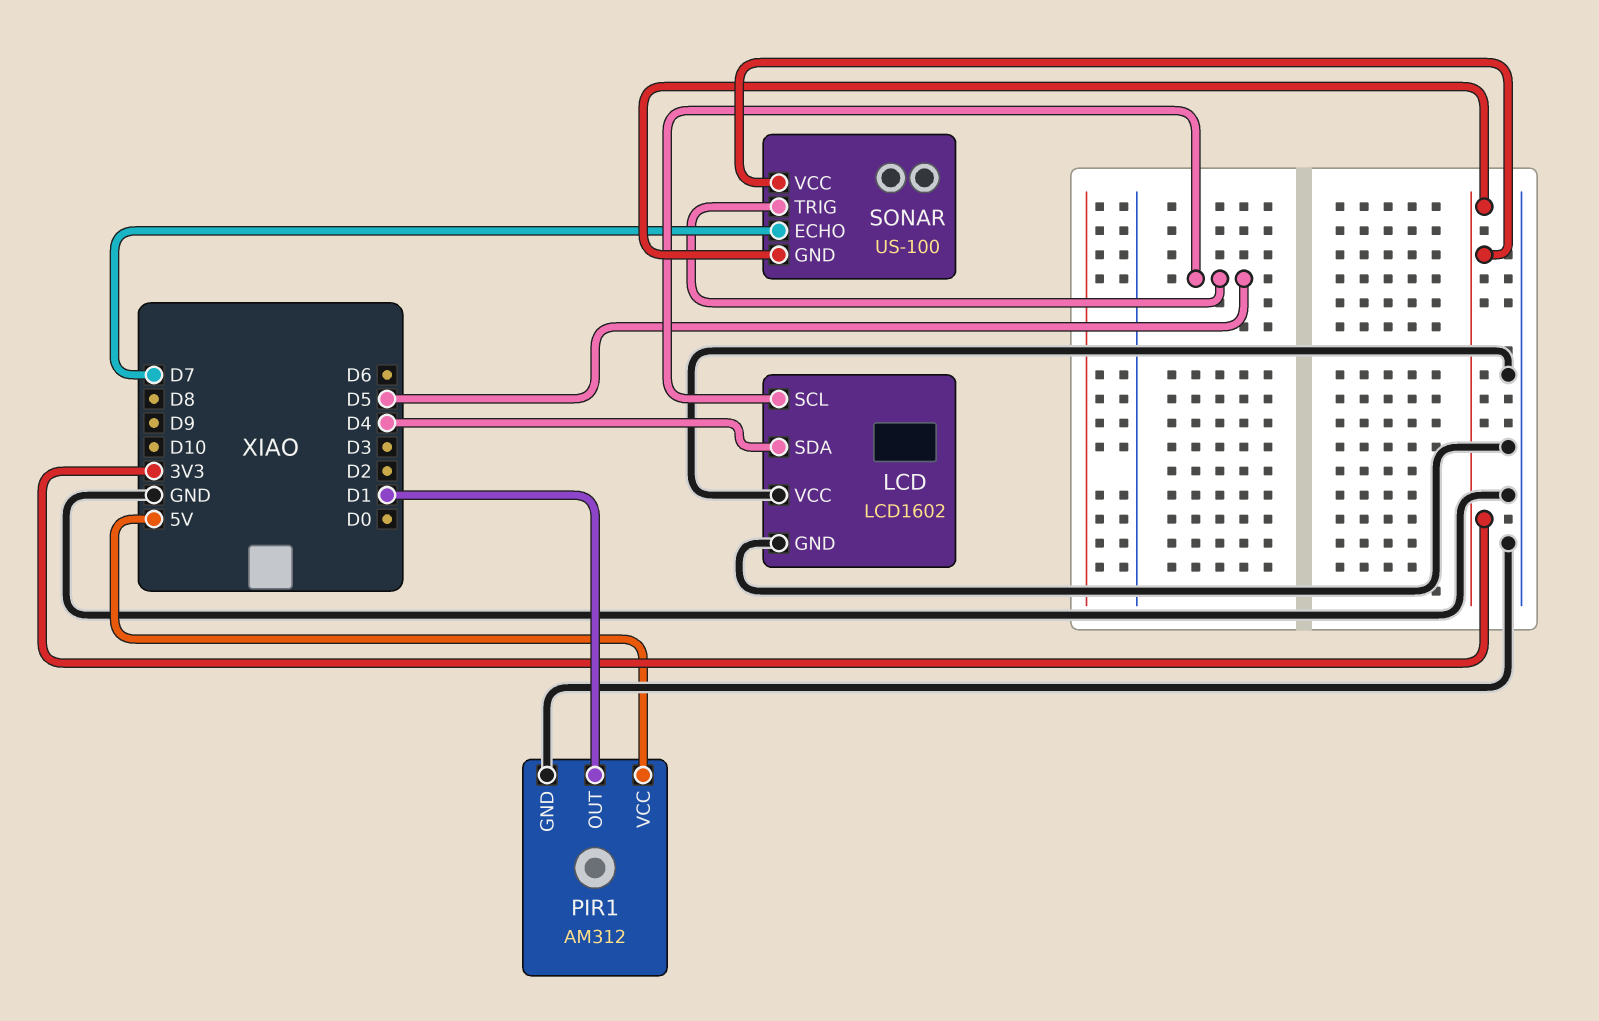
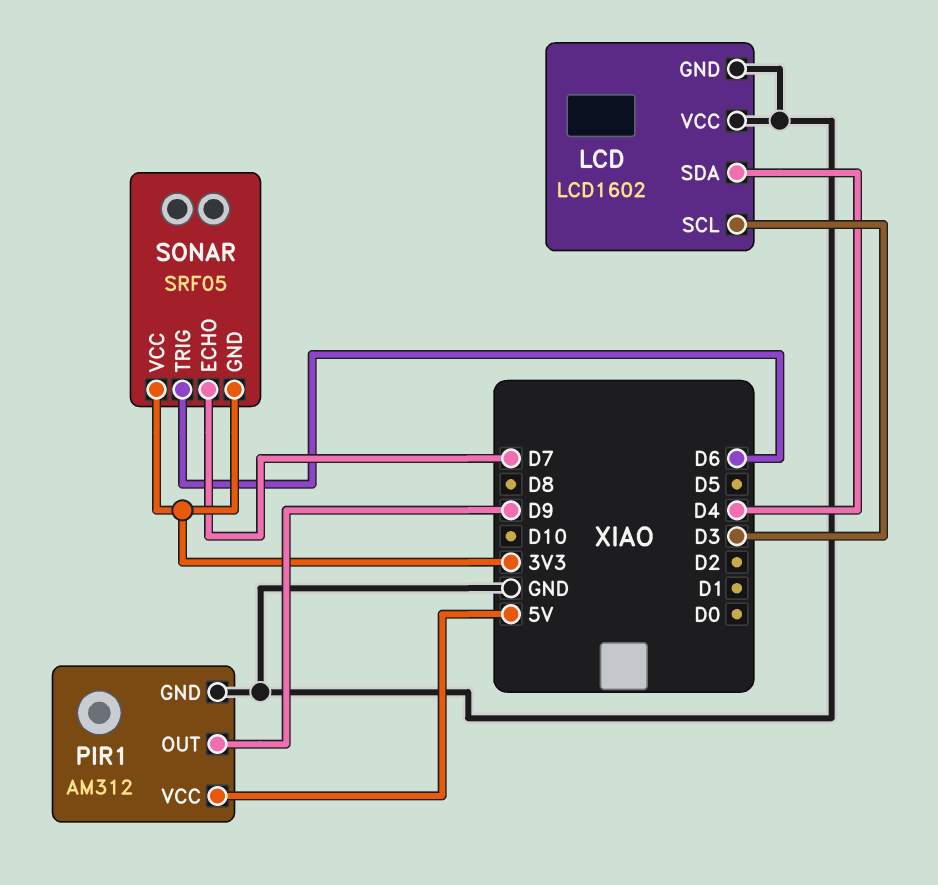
LCD pin SCL: D5 -> D3
PIR1 pin OUT: D1 -> D9
SONAR: US-100 -> SRF05
SONAR pin TRIG: D5 -> D6

